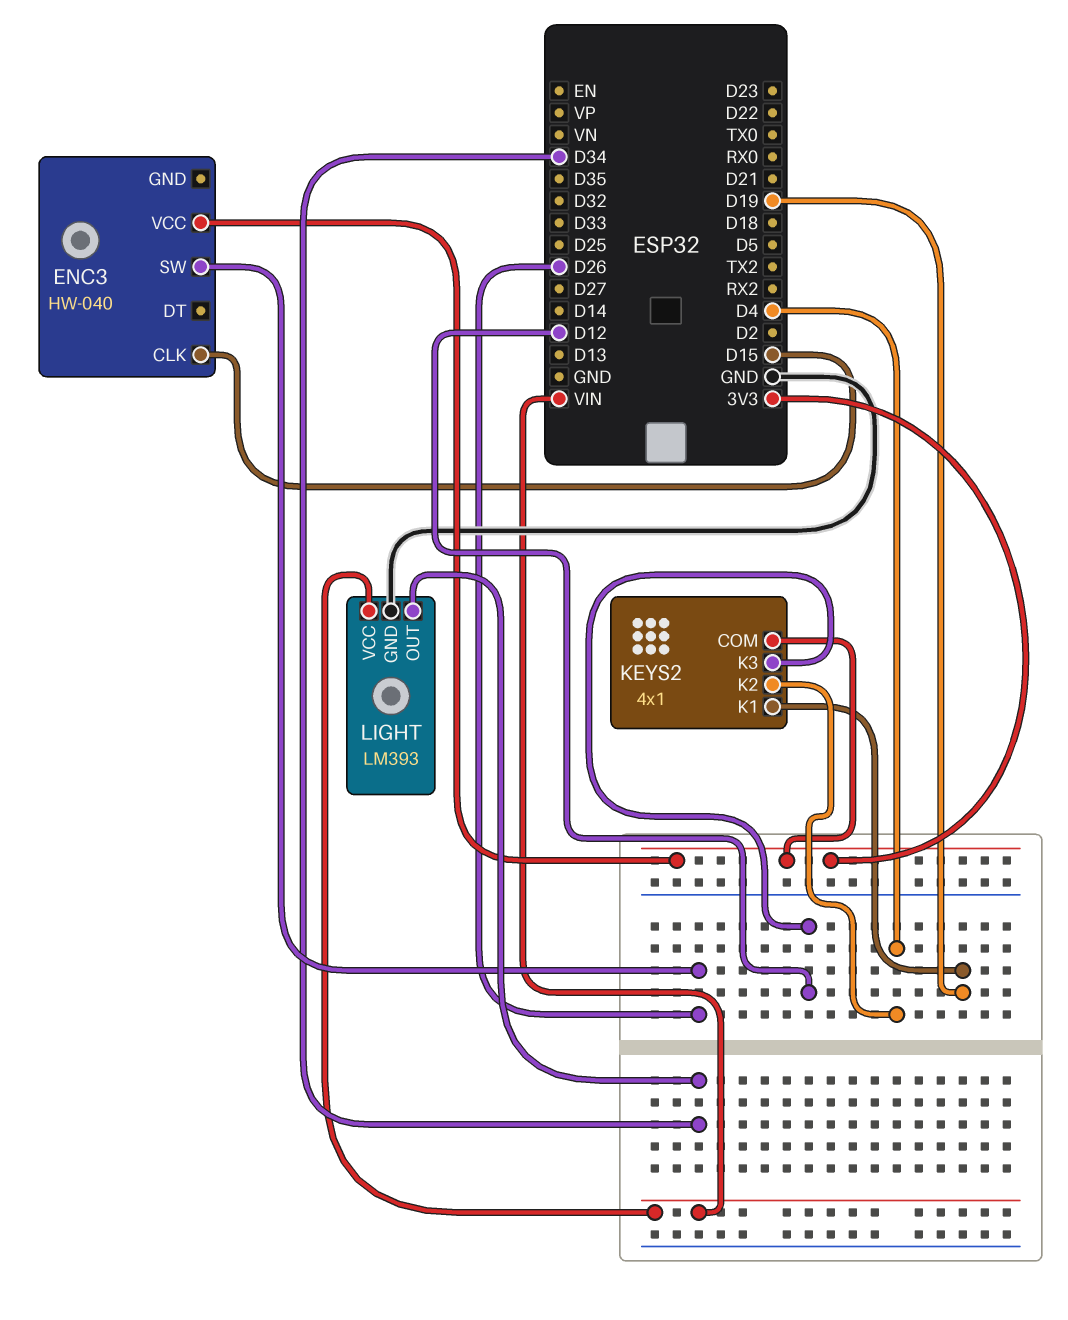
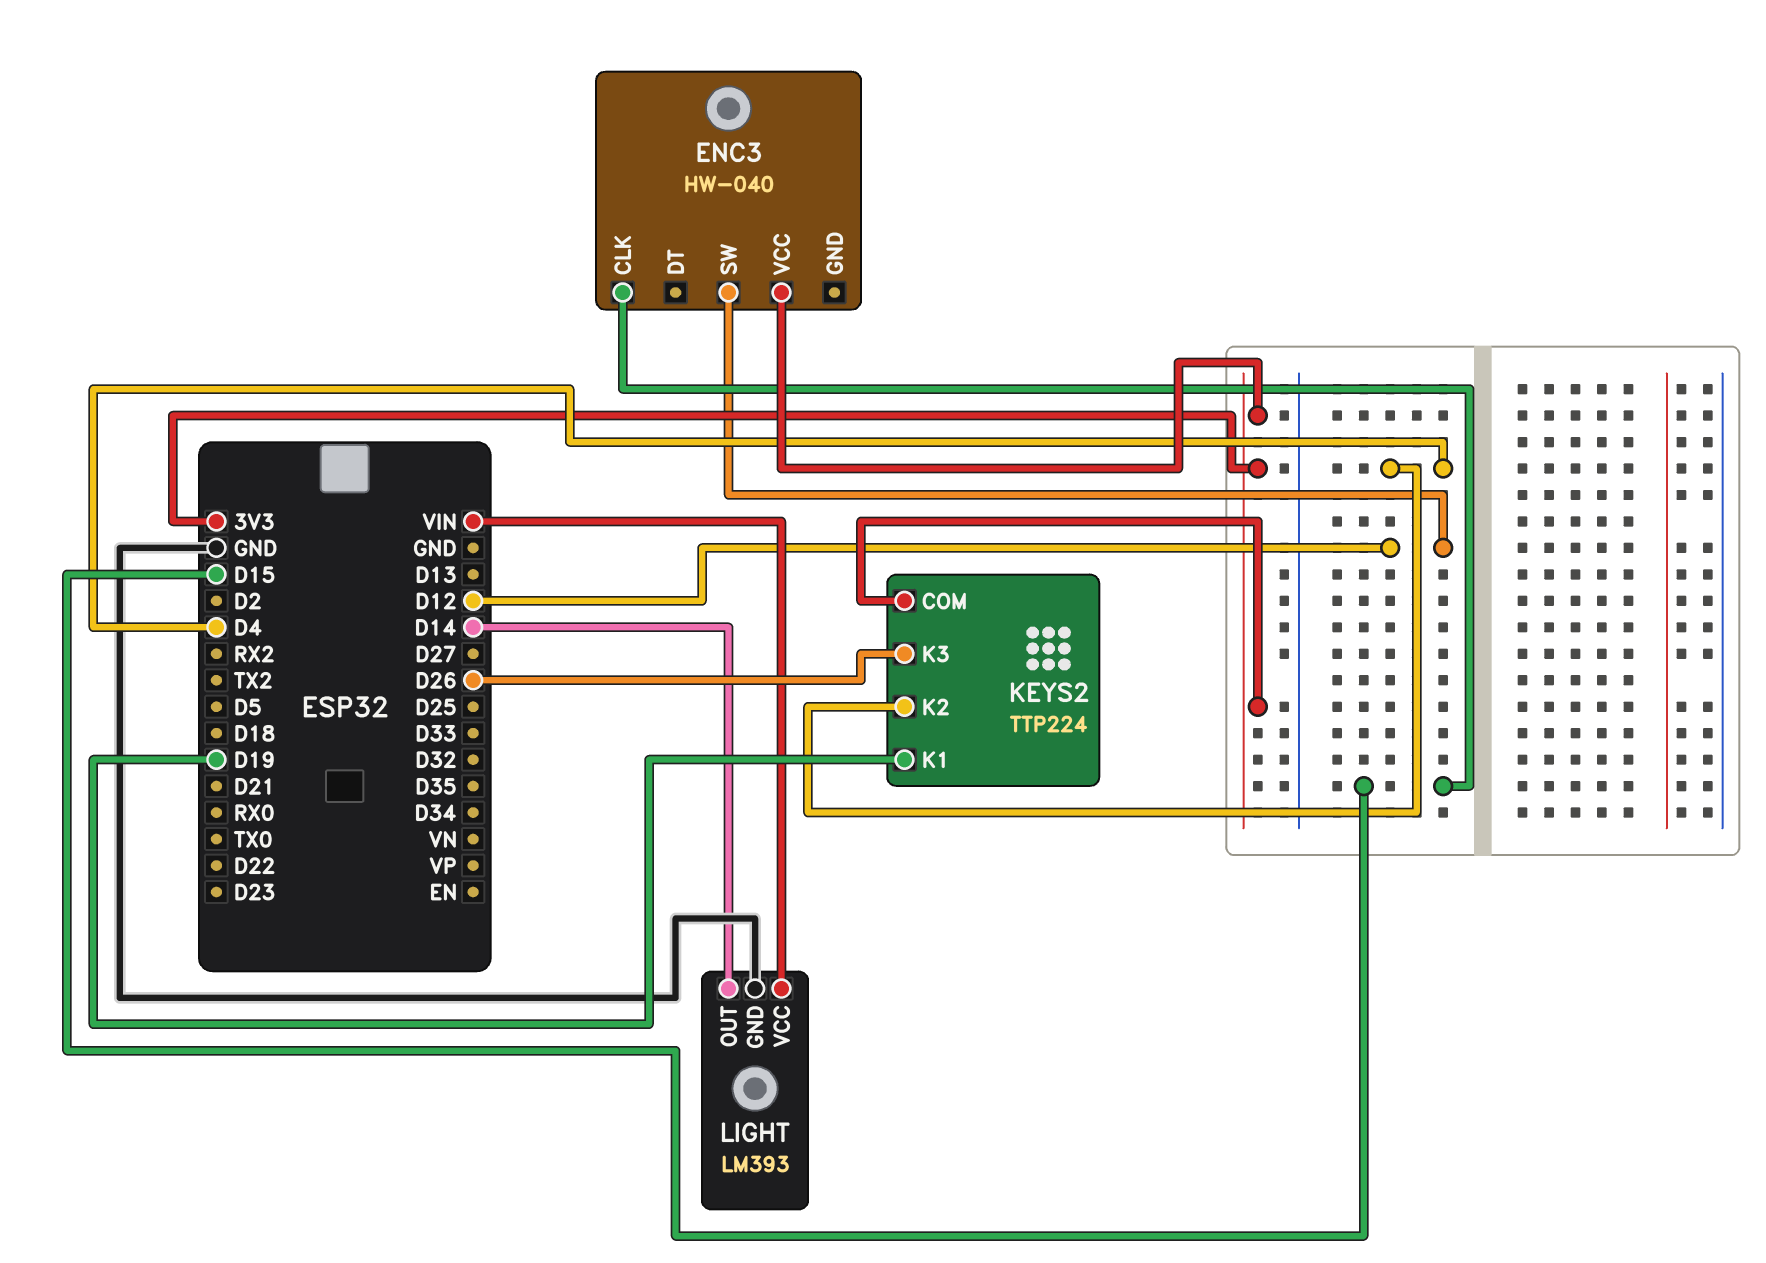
ENC3 pin SW: D26 -> D12
KEYS2: 4x1 -> TTP224
KEYS2 pin K3: D12 -> D26
LIGHT pin OUT: D34 -> D14

